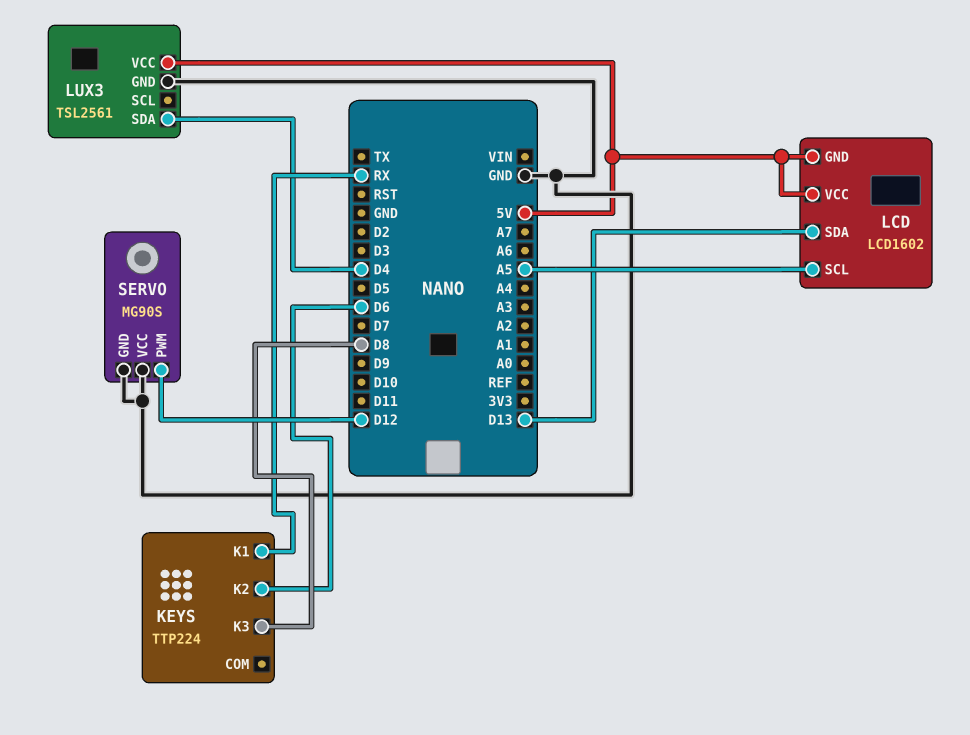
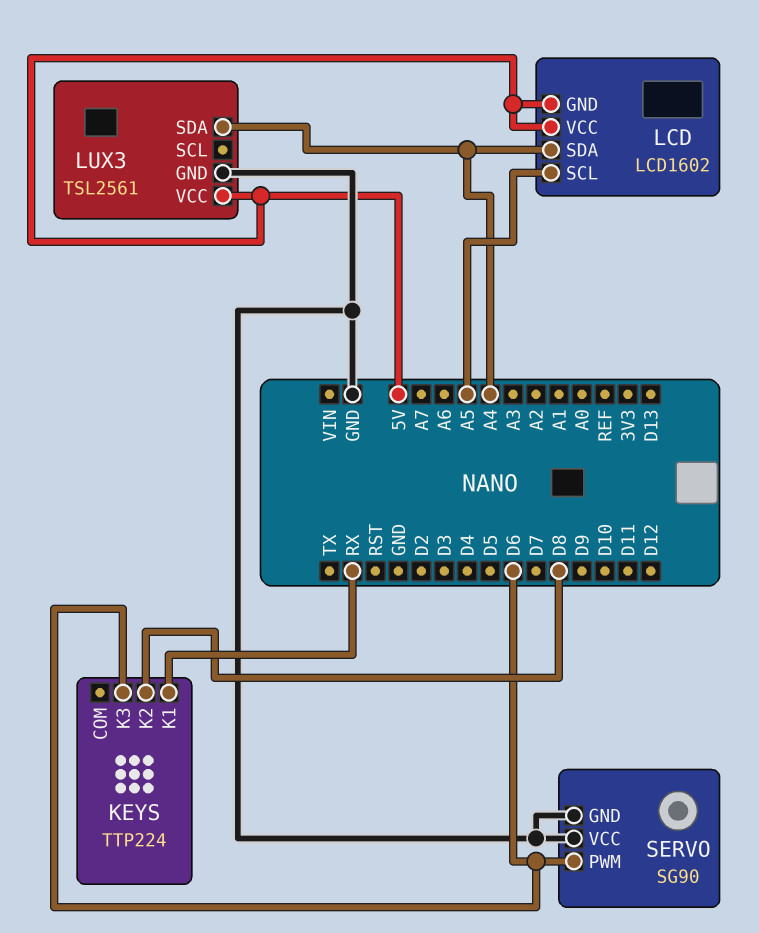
KEYS pin K2: D6 -> D8
KEYS pin K3: D8 -> D6
LCD pin SDA: D13 -> A4
LUX3 pin SDA: D4 -> A4
SERVO: MG90S -> SG90
SERVO pin PWM: D12 -> D6

